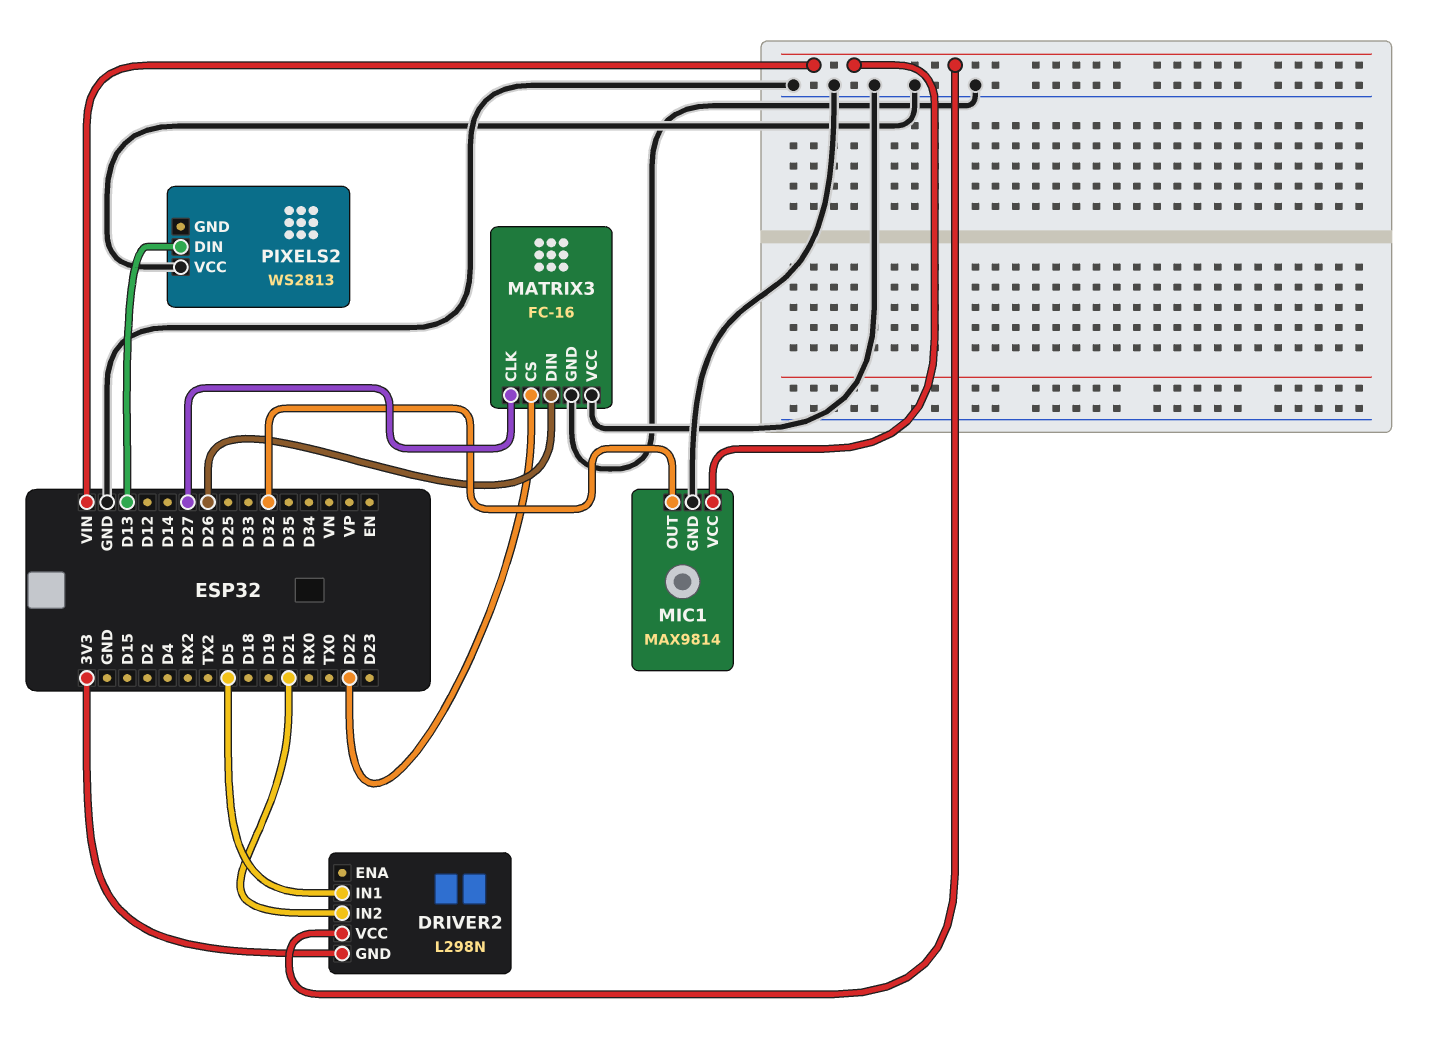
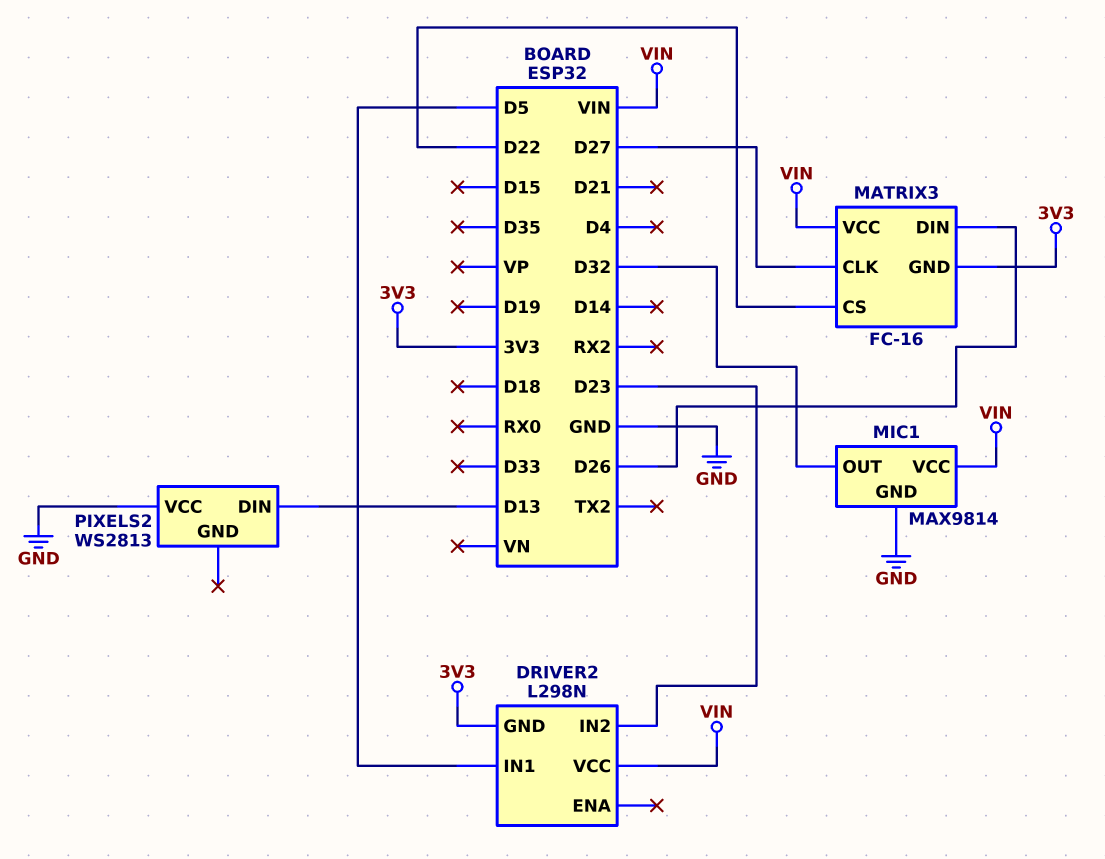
DRIVER2 pin IN2: D21 -> D23
MATRIX3 pin GND: GND -> 3V3
MATRIX3 pin VCC: GND -> VIN

